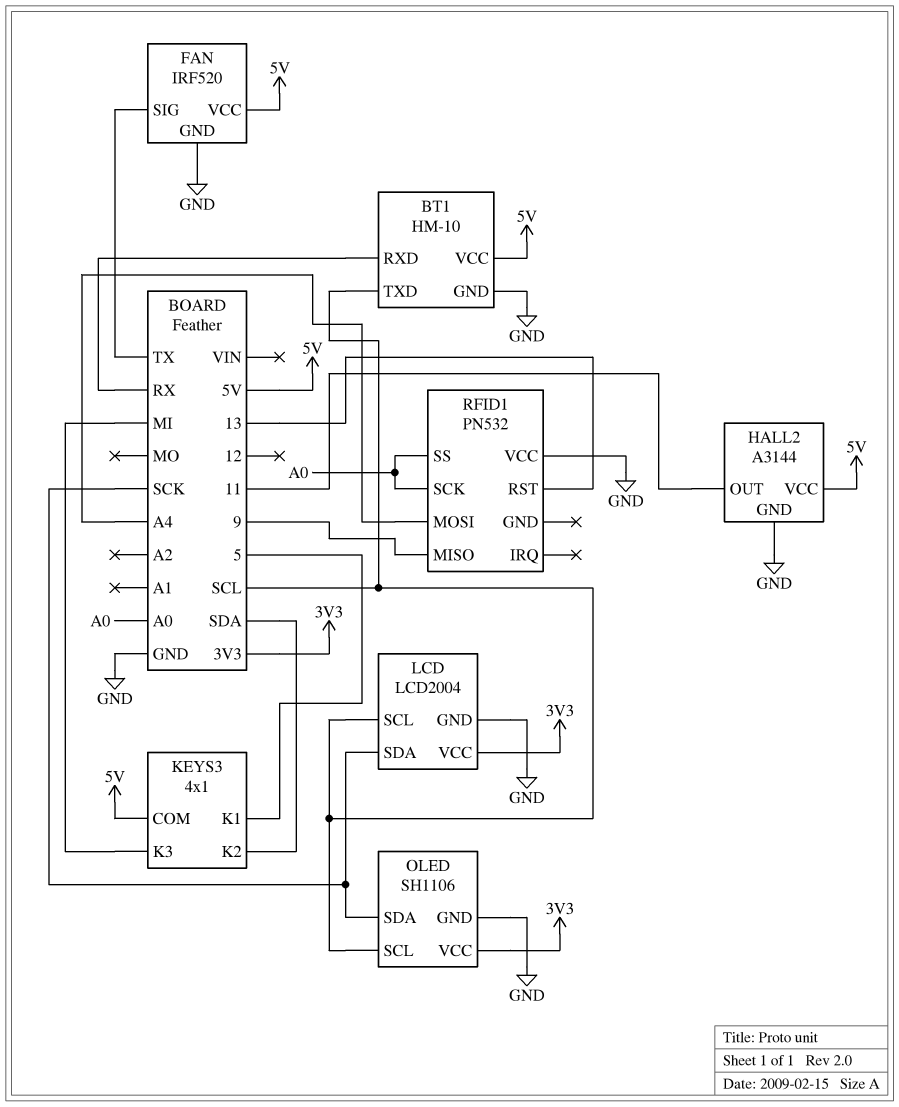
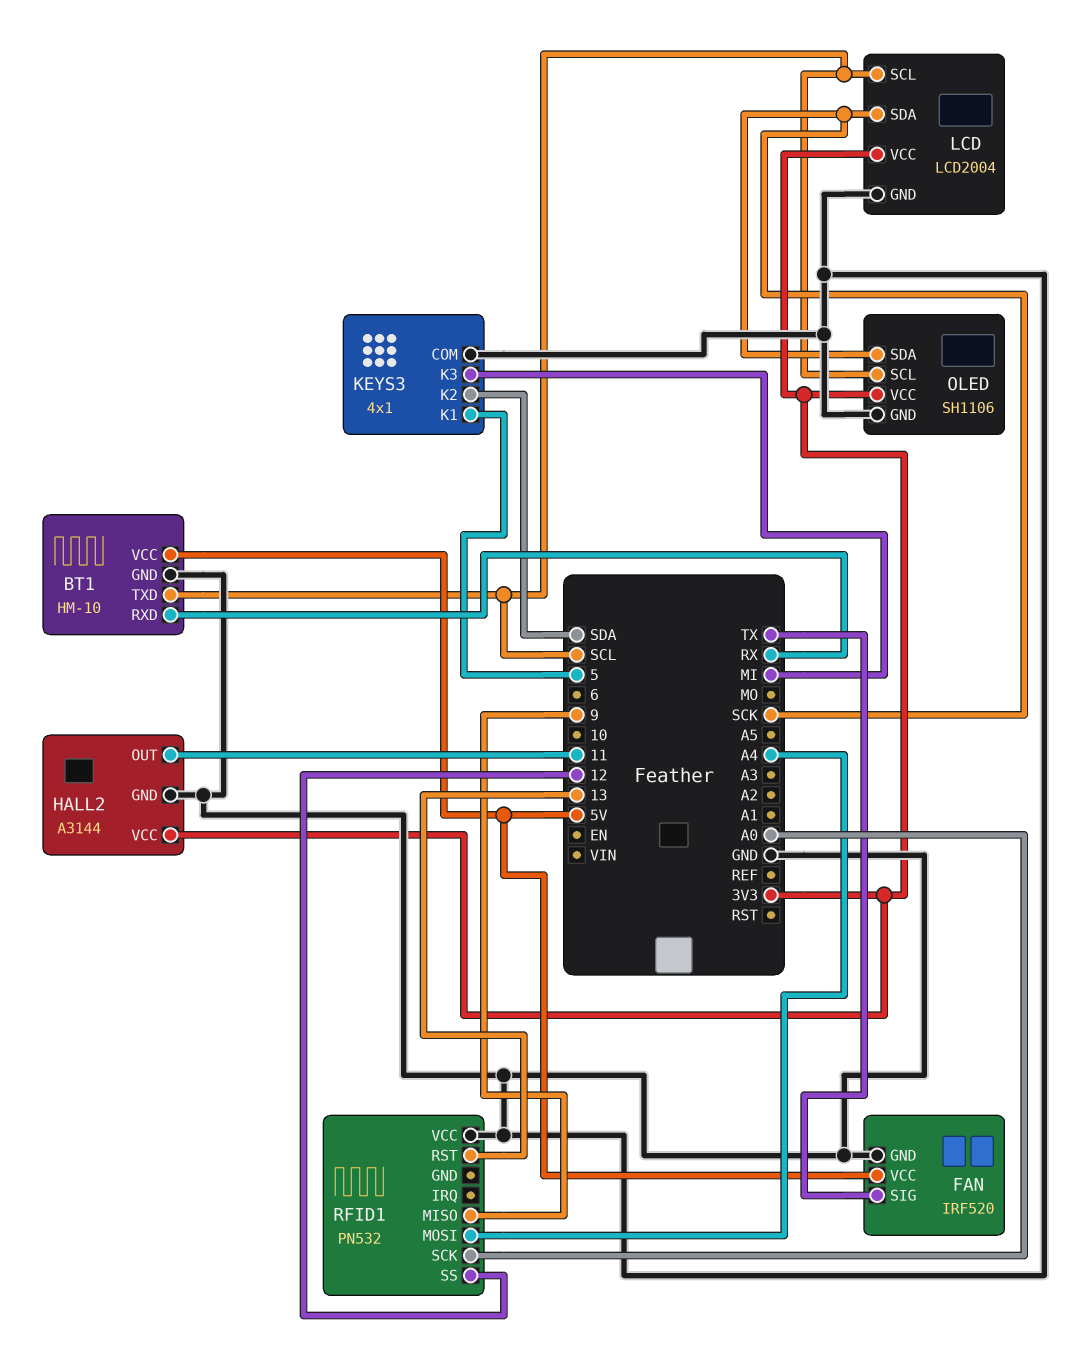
HALL2 pin VCC: 5V -> 3V3
KEYS3 pin COM: 5V -> GND
RFID1 pin SS: A0 -> 12

